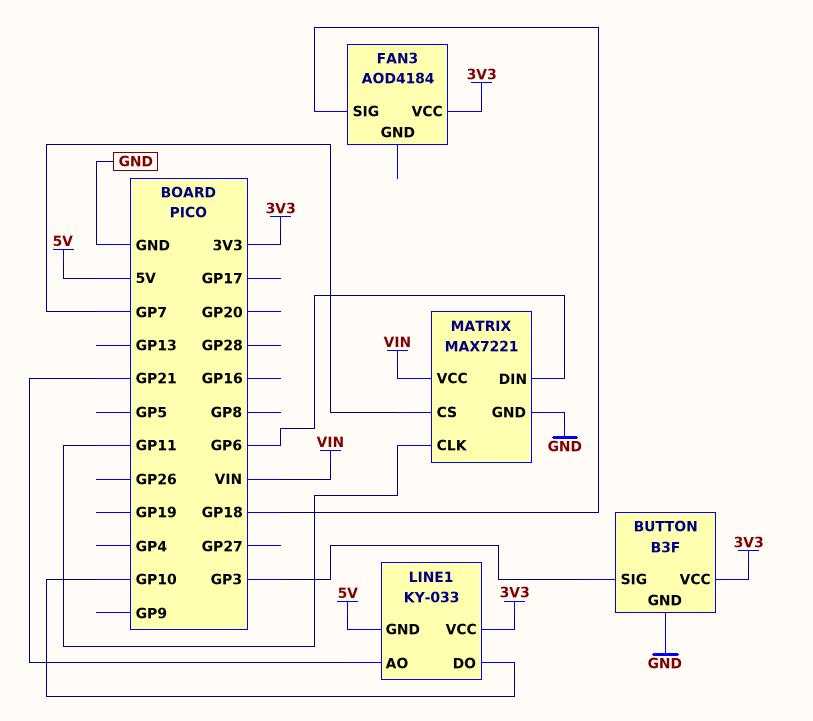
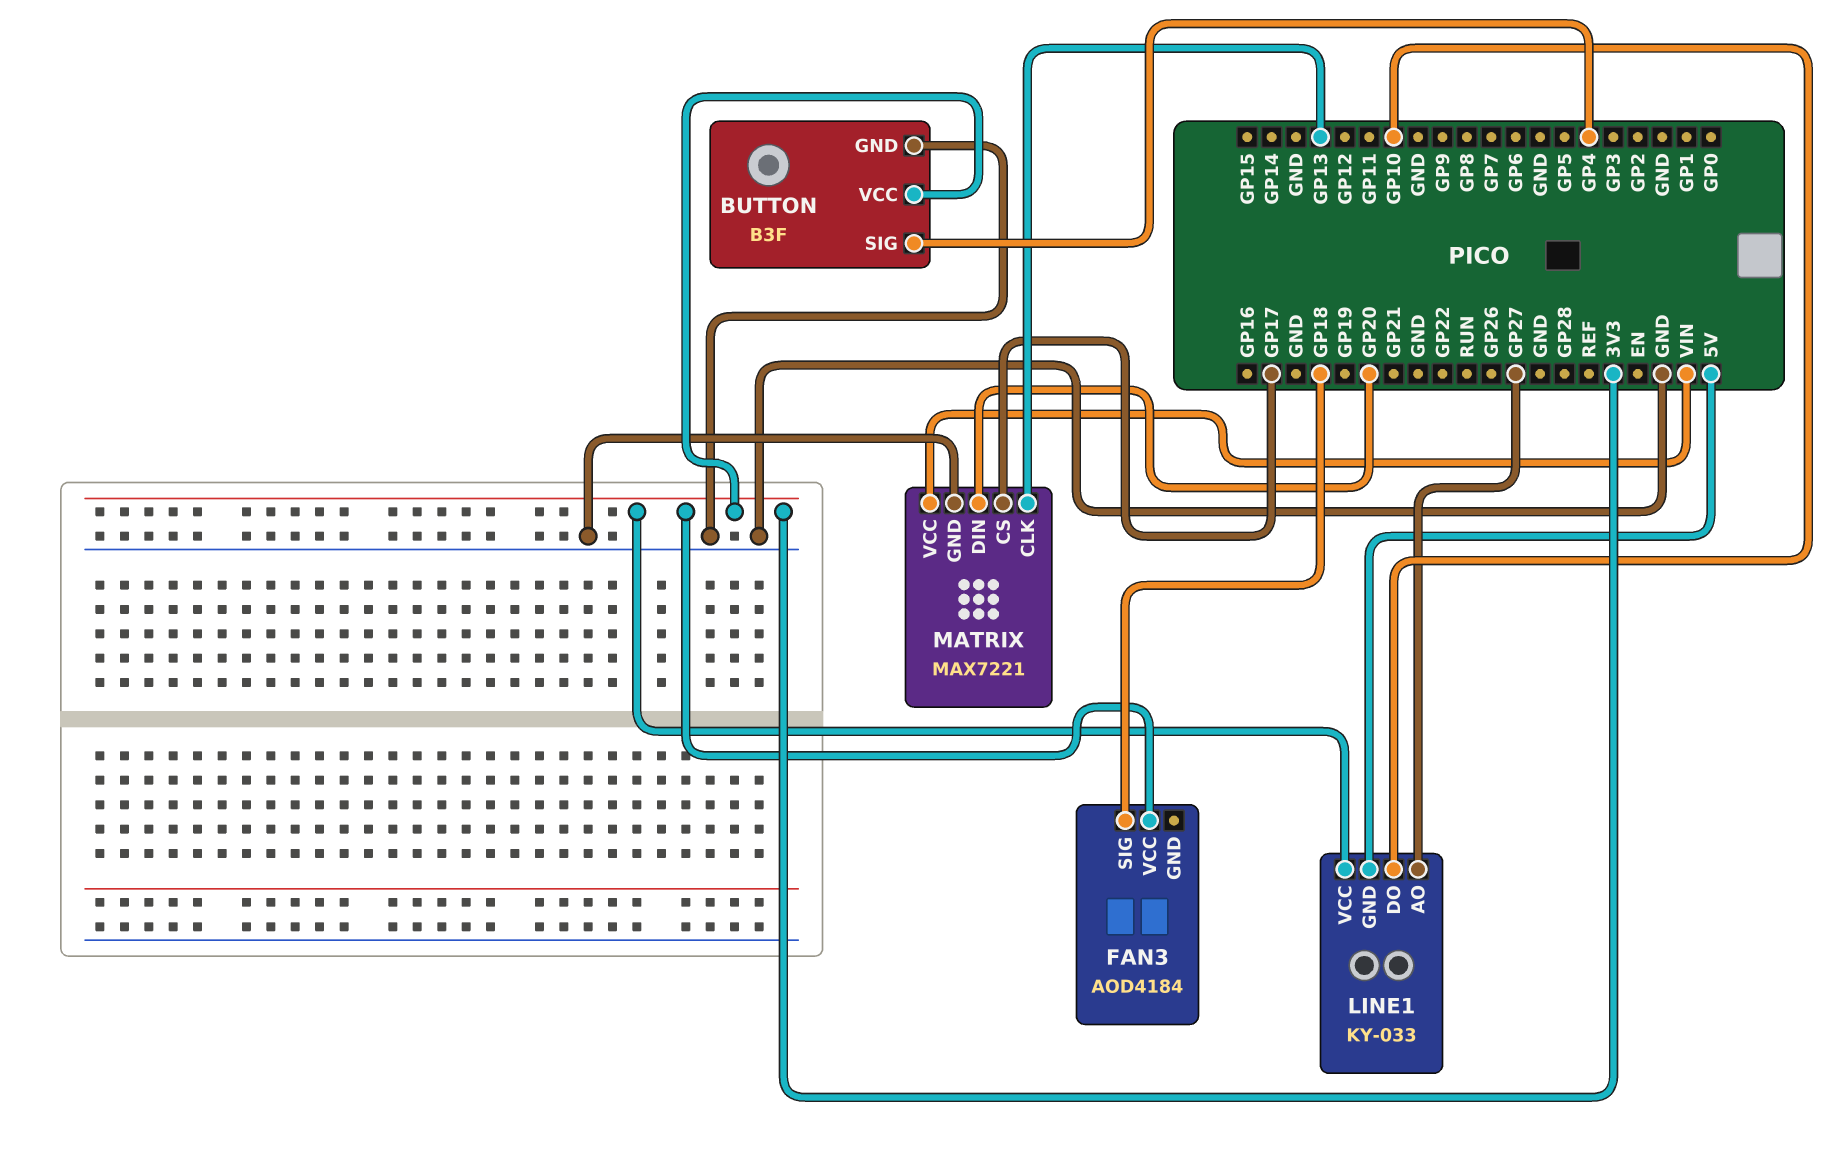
BUTTON pin SIG: GP3 -> GP4
LINE1 pin AO: GP21 -> GP27
MATRIX pin CLK: GP11 -> GP13
MATRIX pin CS: GP7 -> GP17
MATRIX pin DIN: GP6 -> GP20

